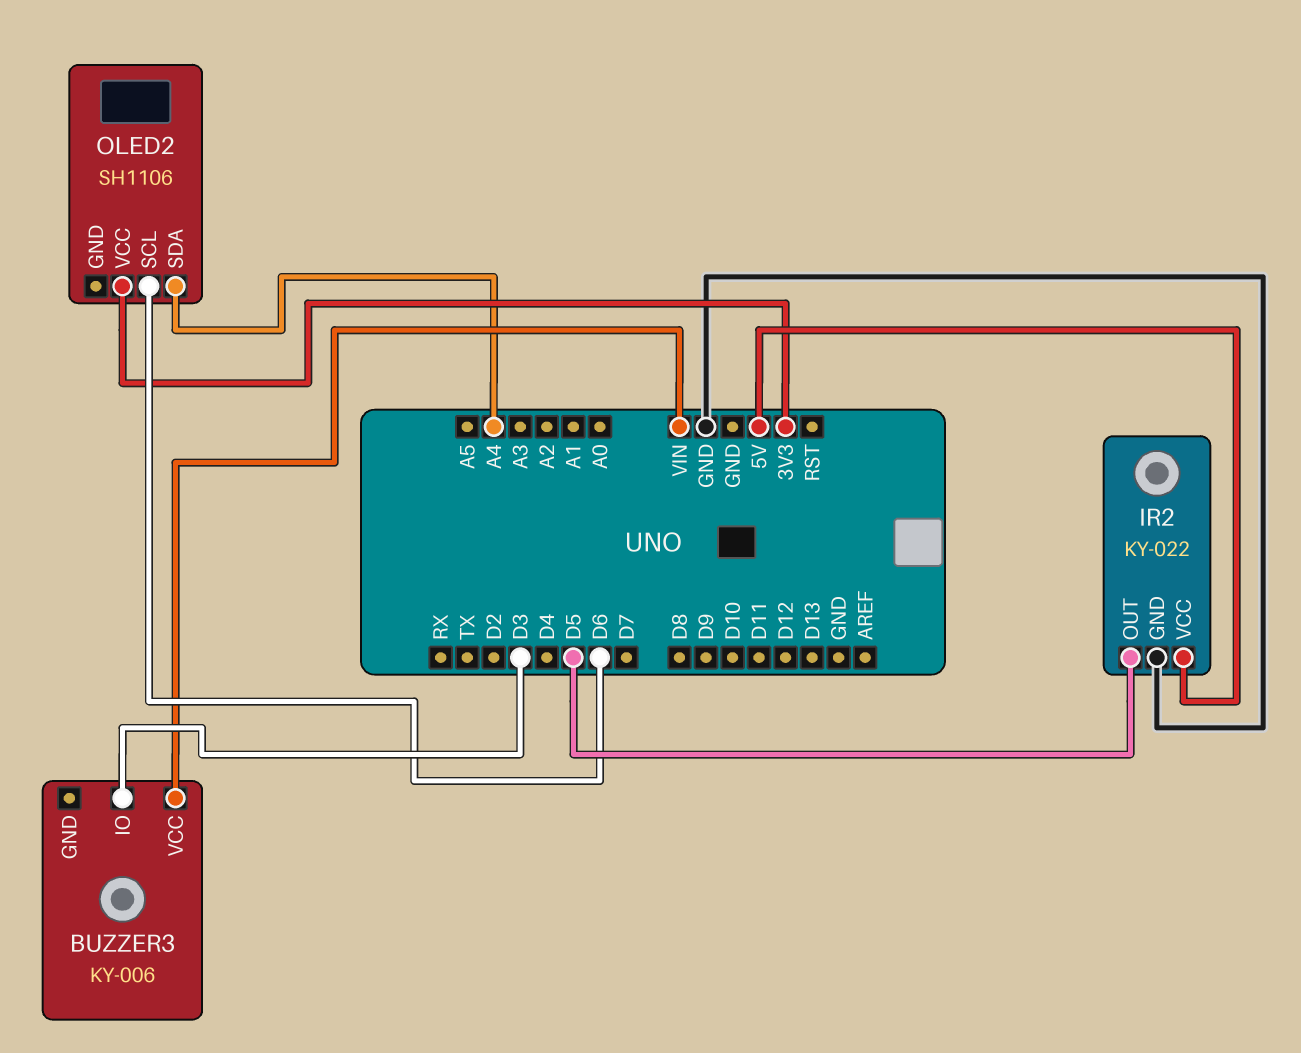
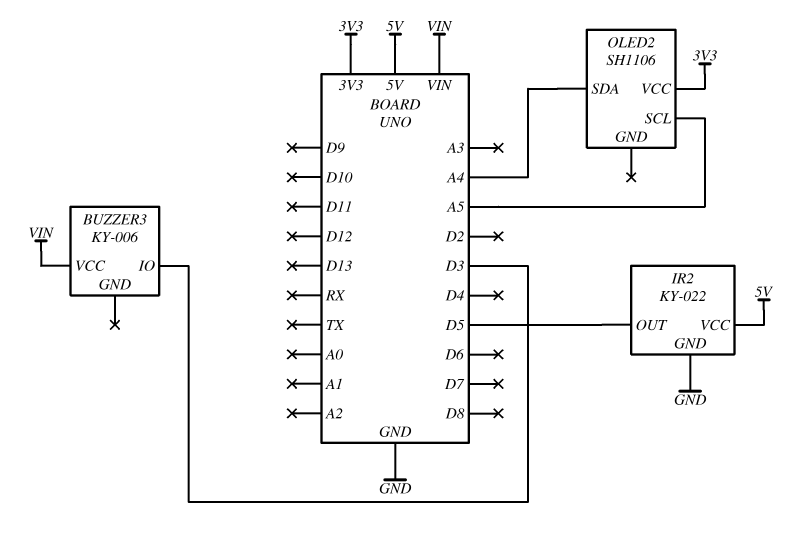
OLED2 pin SCL: D6 -> A5

